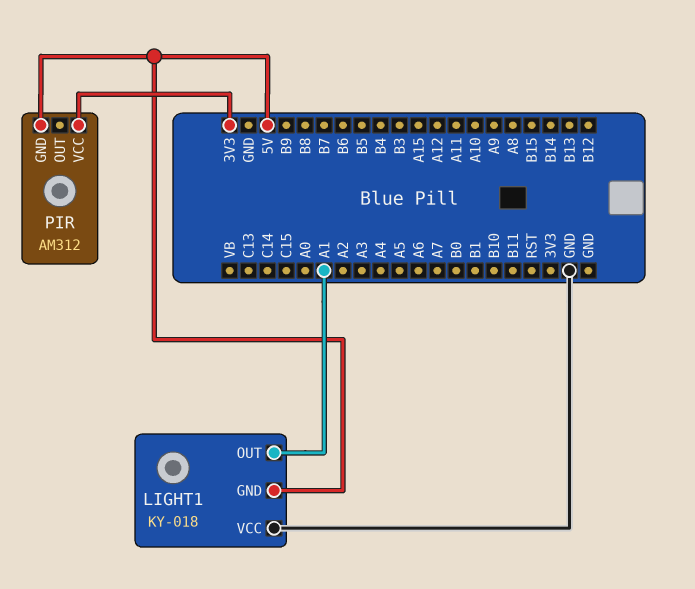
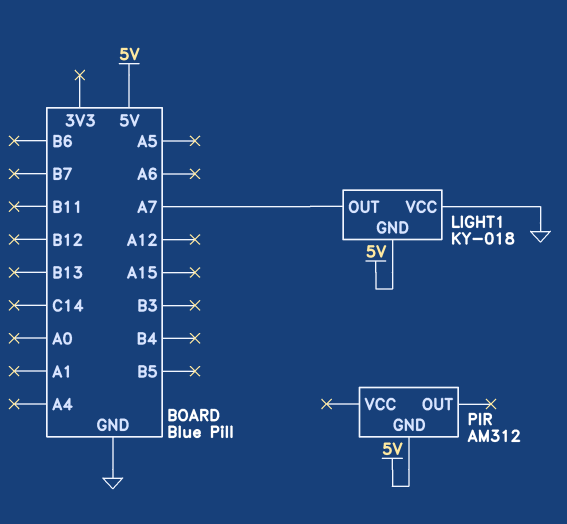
LIGHT1 pin OUT: A1 -> A7
PIR pin VCC: 3V3 -> none

